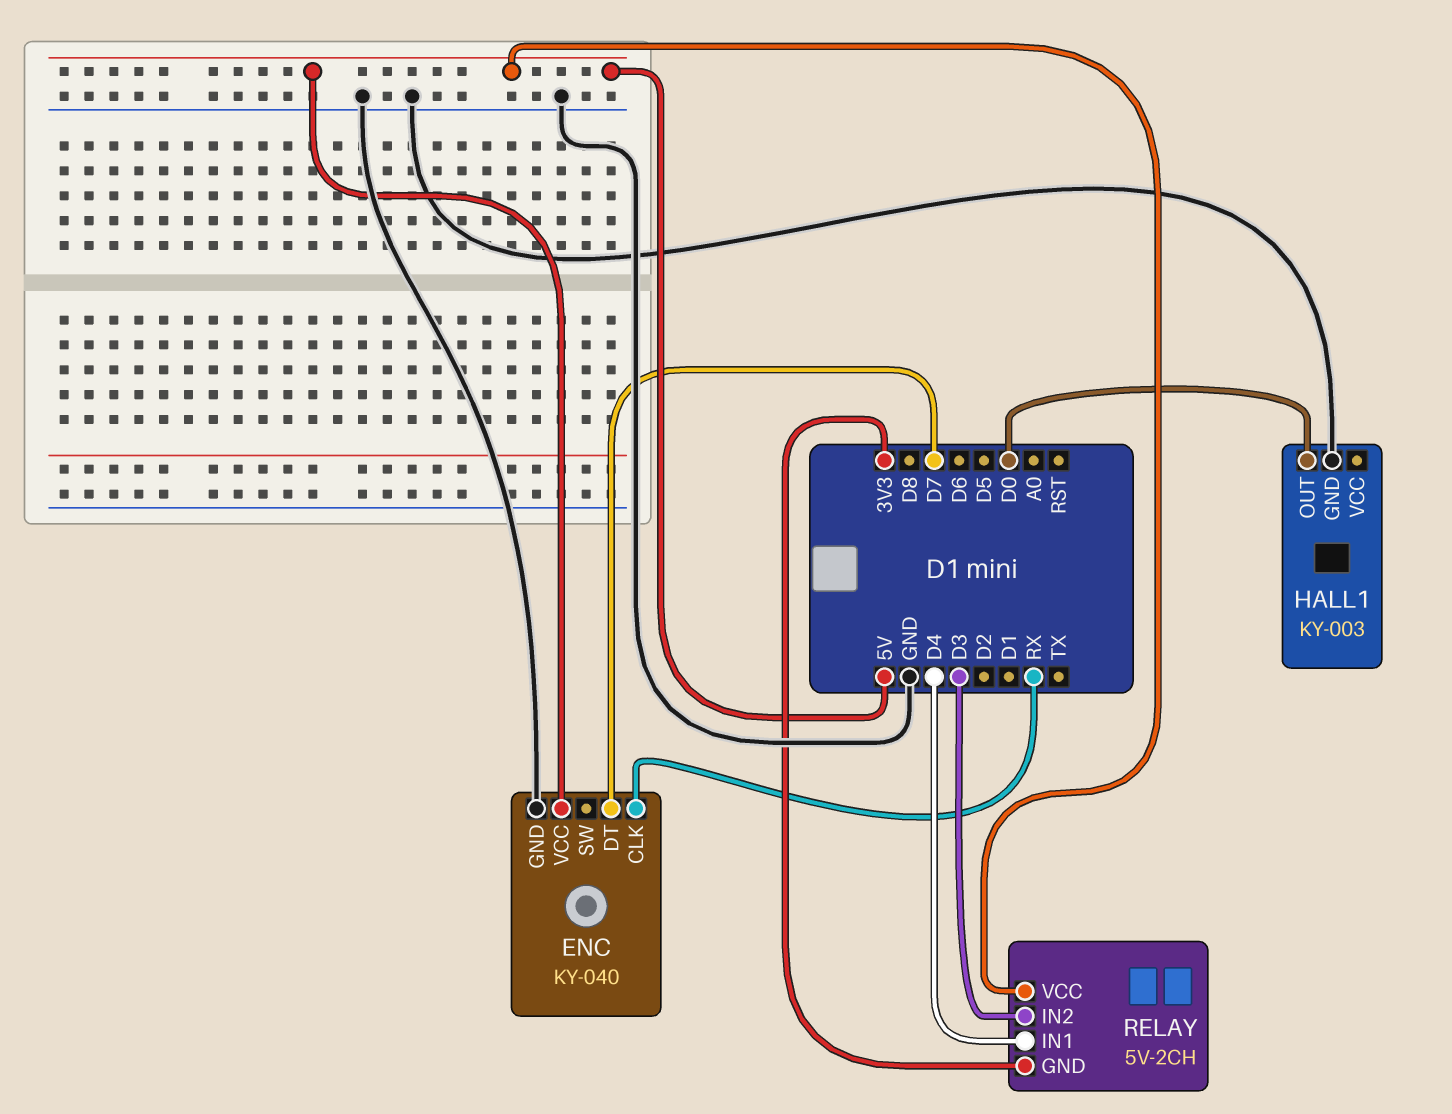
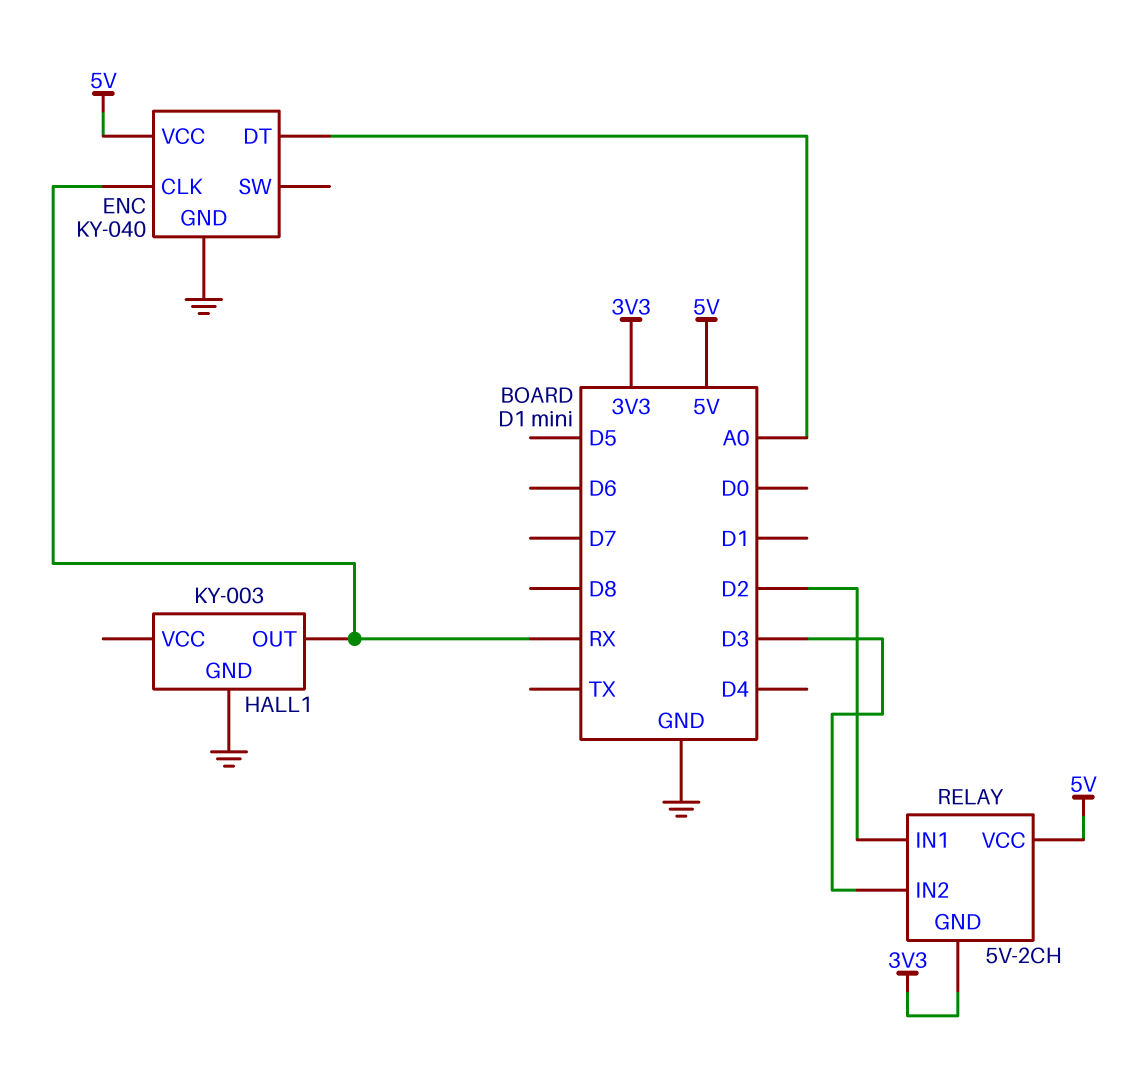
ENC pin DT: D7 -> A0
HALL1 pin OUT: D0 -> RX
RELAY pin IN1: D4 -> D2

